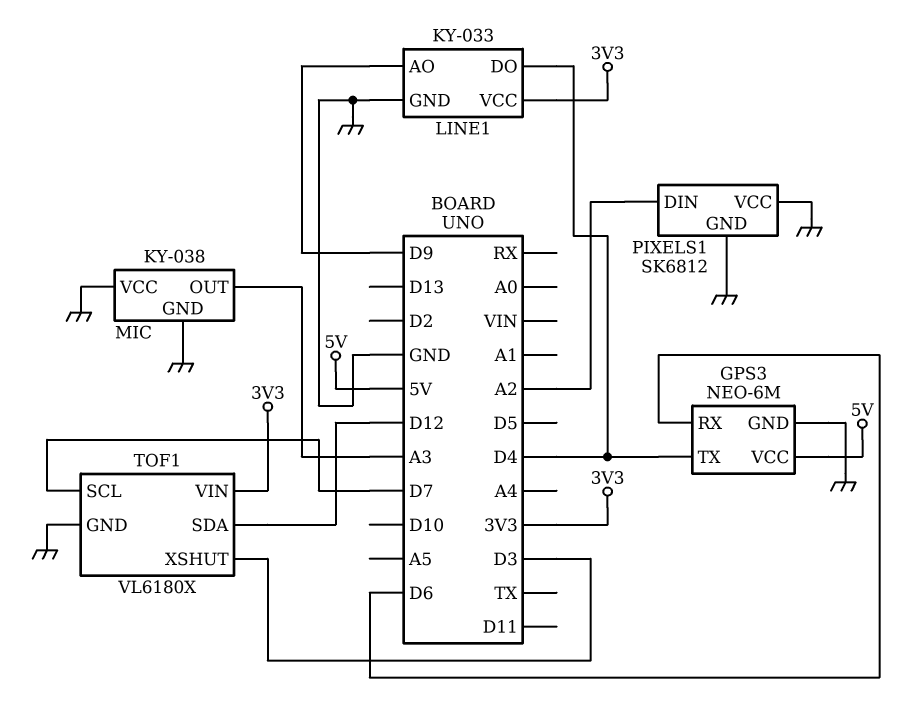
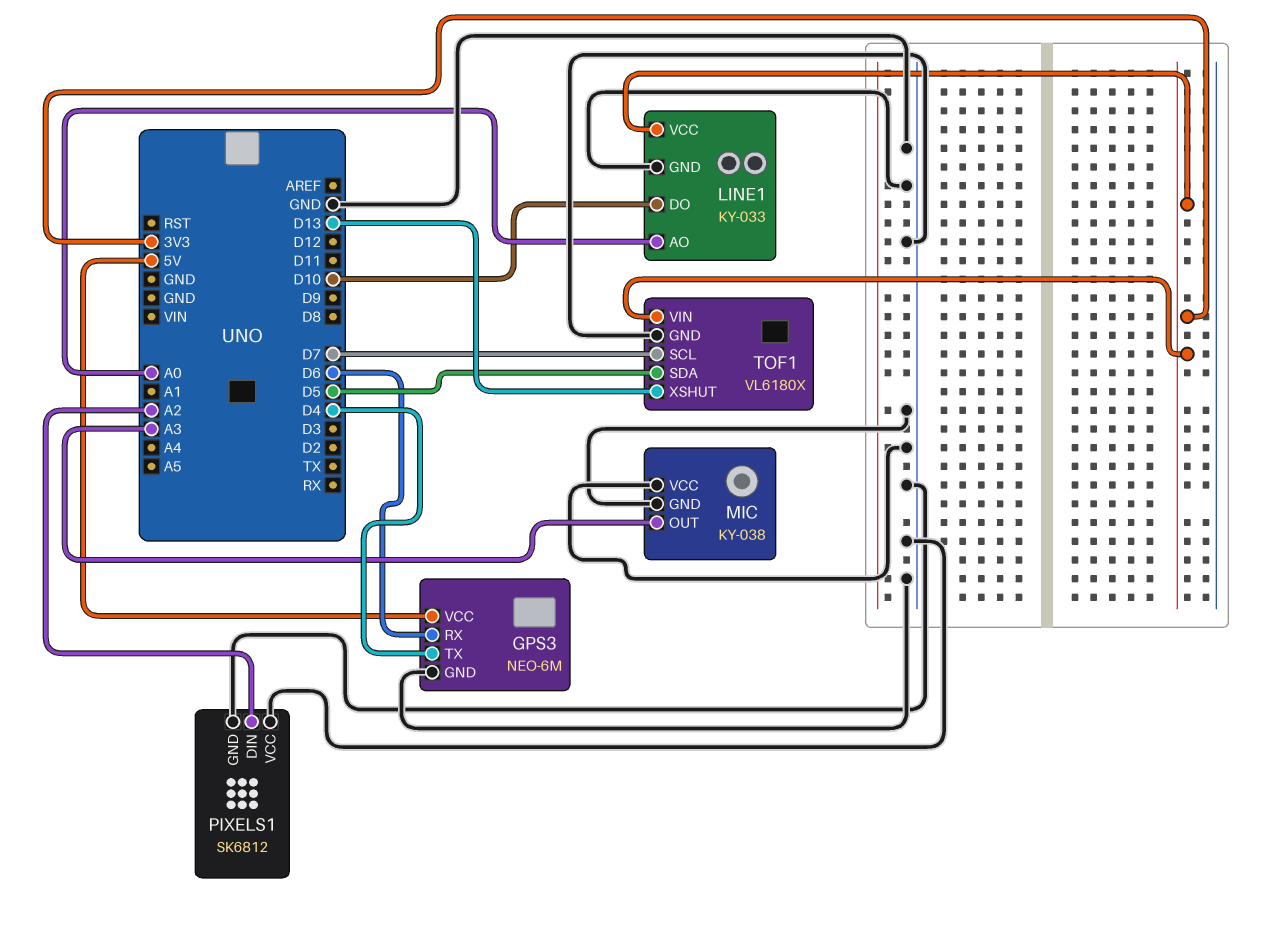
LINE1 pin AO: D9 -> A0
LINE1 pin DO: D4 -> D10
TOF1 pin SDA: D12 -> D5
TOF1 pin XSHUT: D3 -> D13

